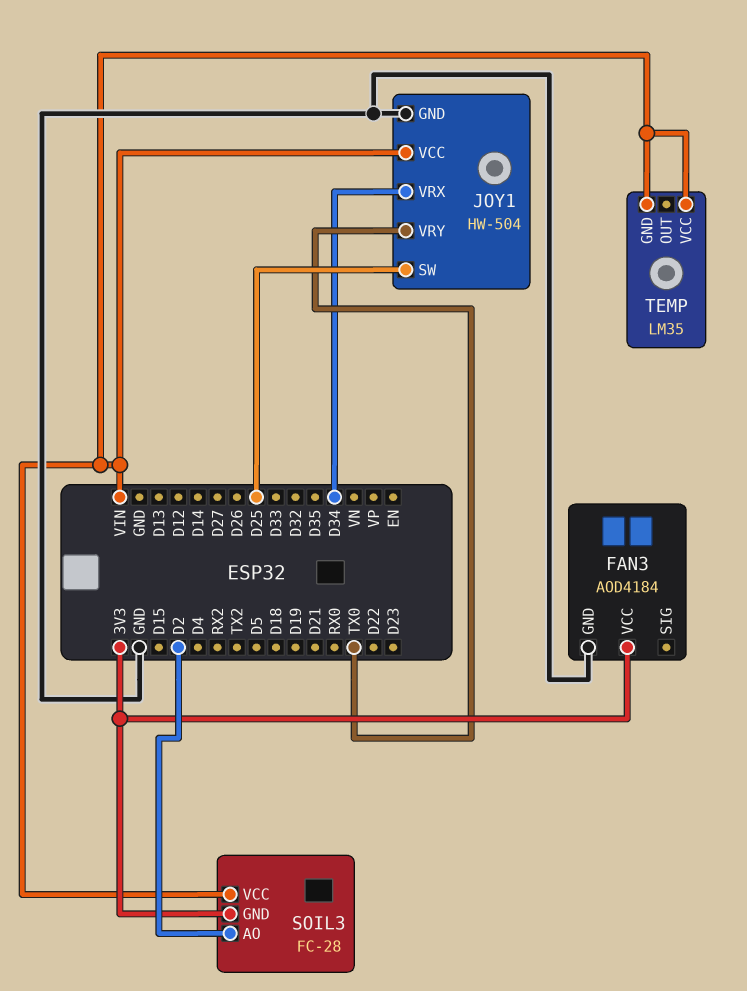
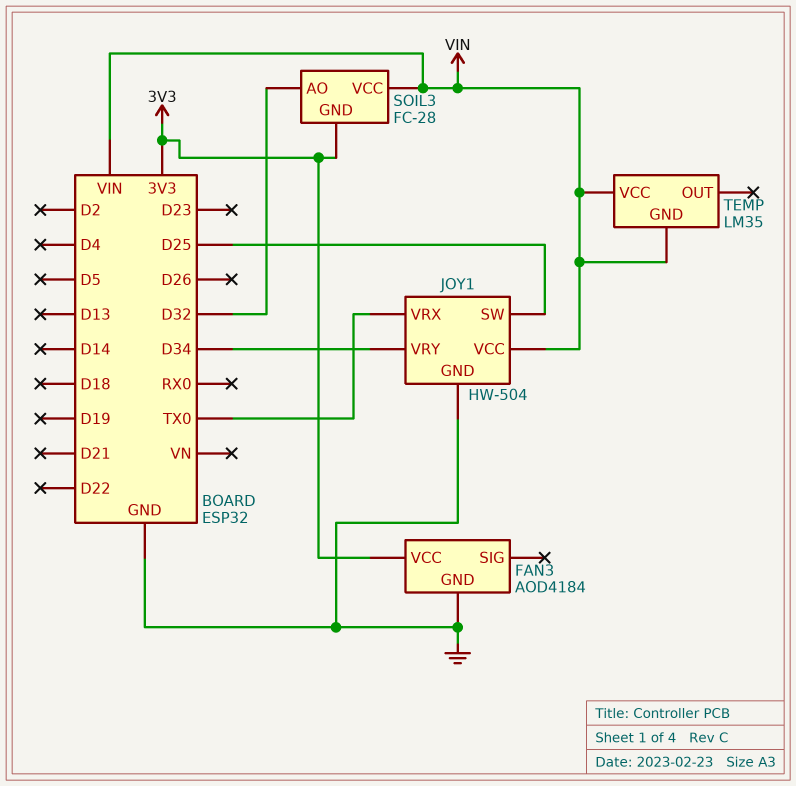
JOY1 pin VRX: D34 -> TX0
JOY1 pin VRY: TX0 -> D34
SOIL3 pin AO: D2 -> D32

